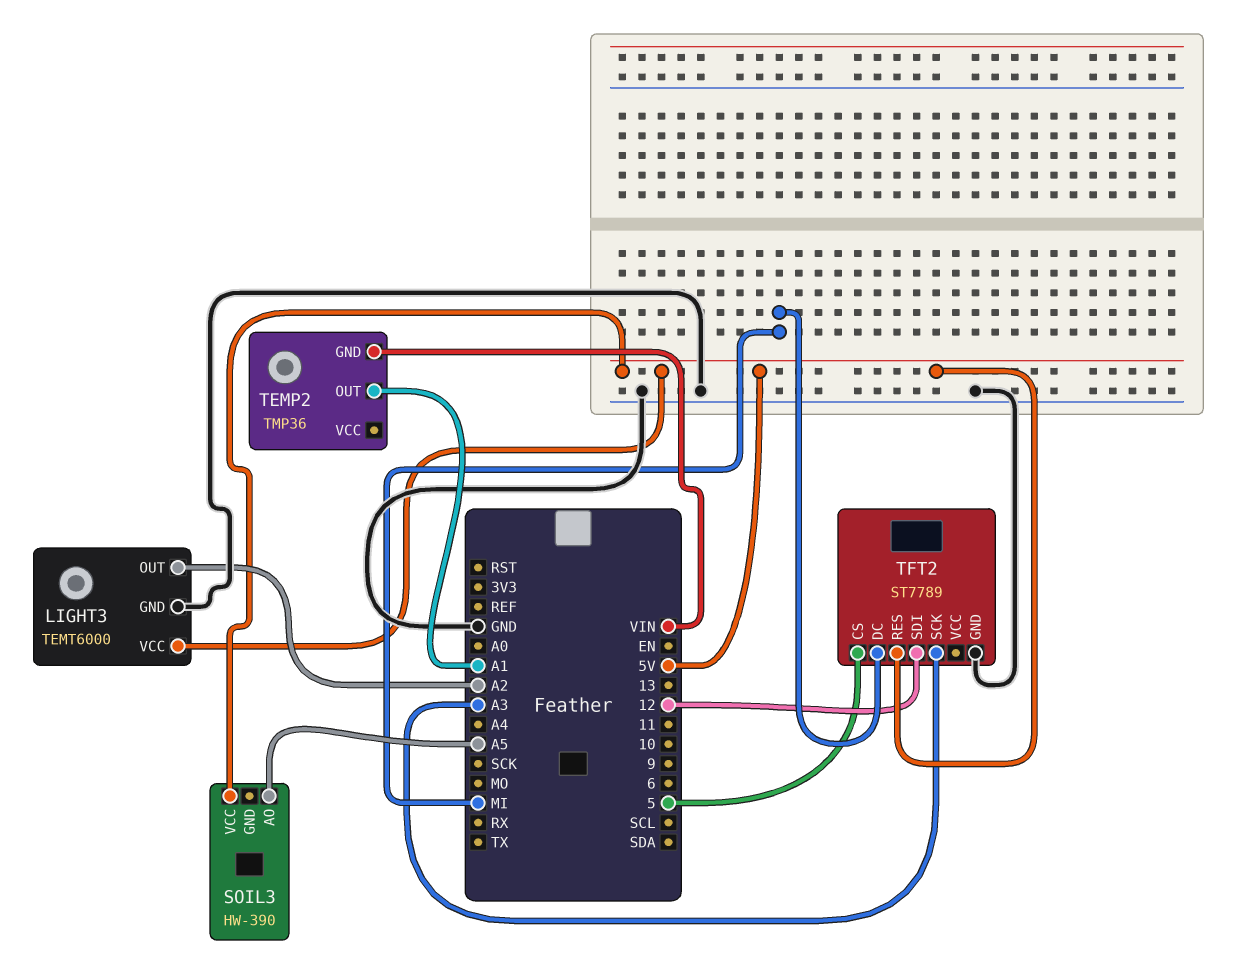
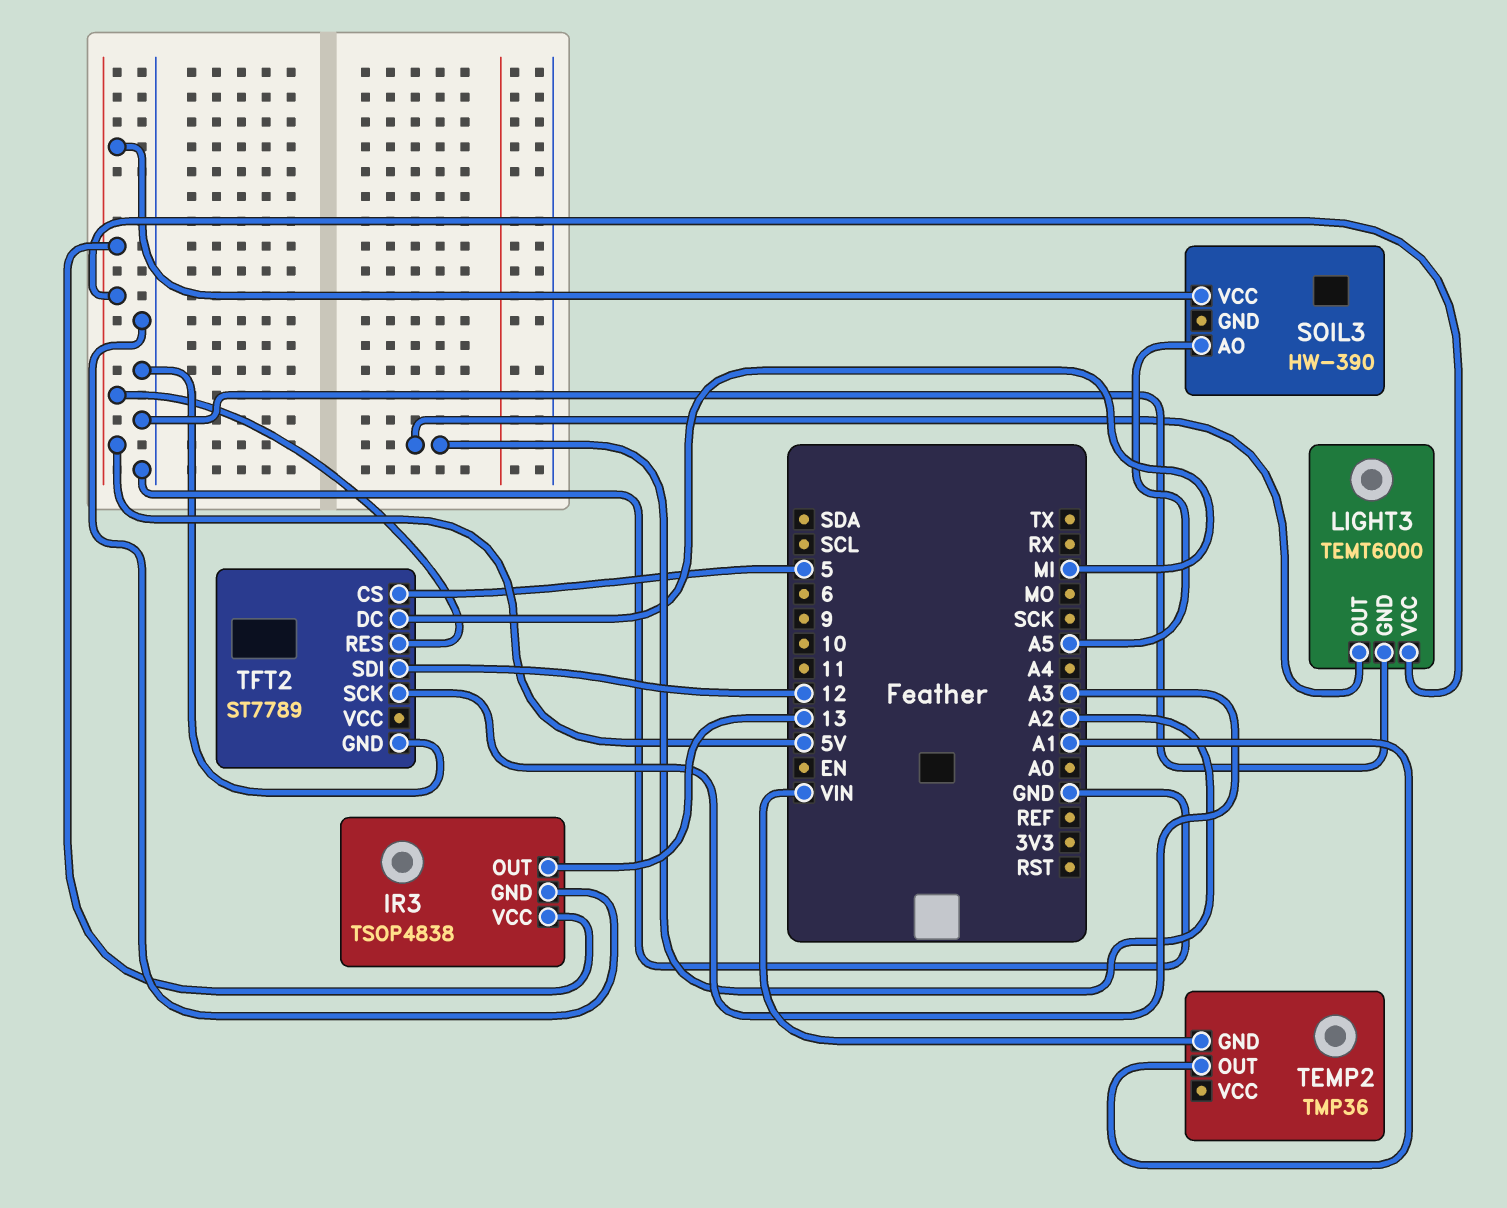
IR3: none -> TSOP4838
IR3 pin GND: none -> GND
IR3 pin OUT: none -> 13
IR3 pin VCC: none -> 5V

